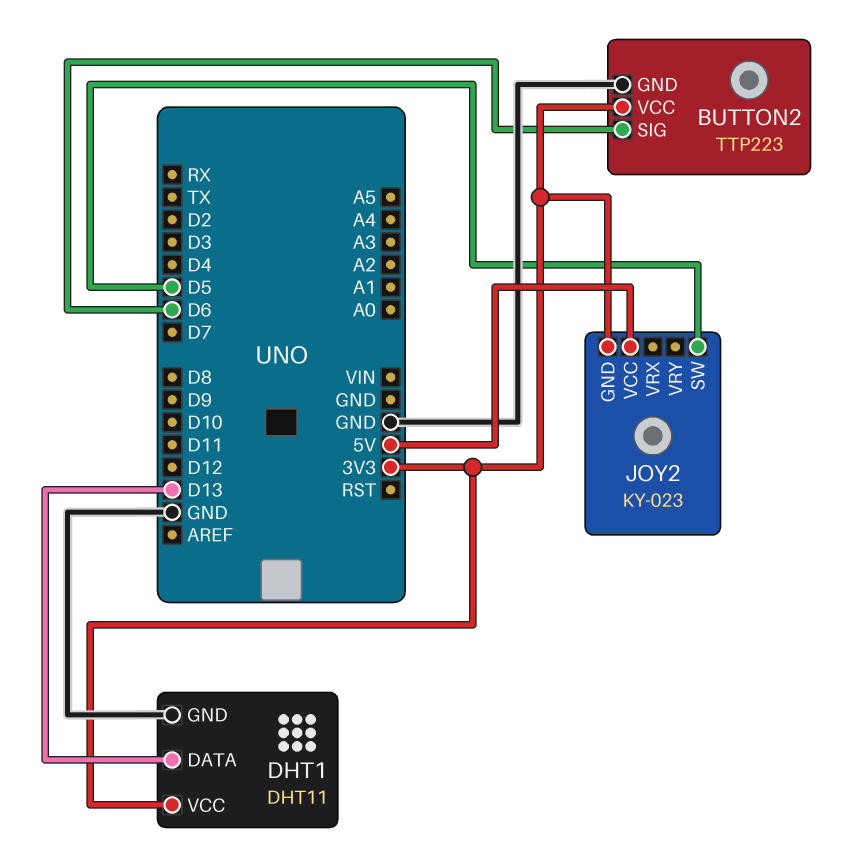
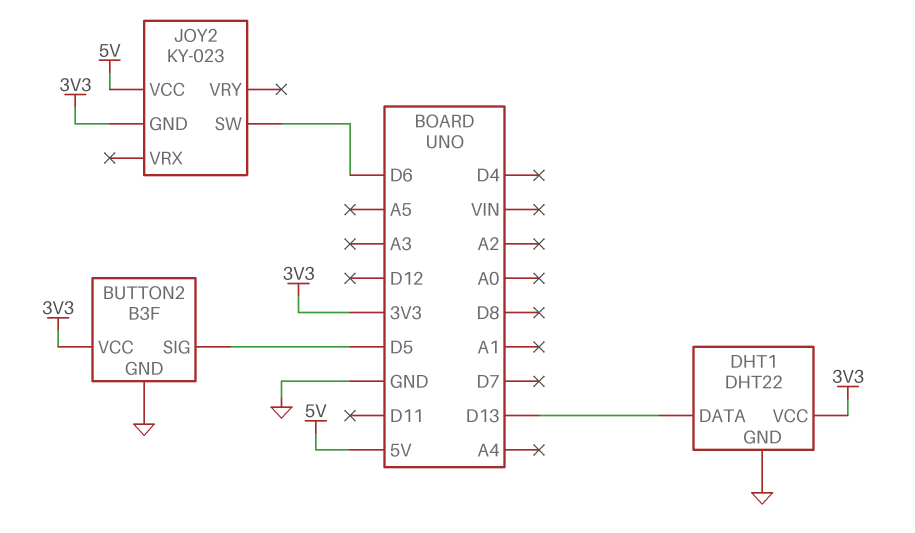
BUTTON2: TTP223 -> B3F
BUTTON2 pin SIG: D6 -> D5
DHT1: DHT11 -> DHT22
JOY2 pin SW: D5 -> D6

